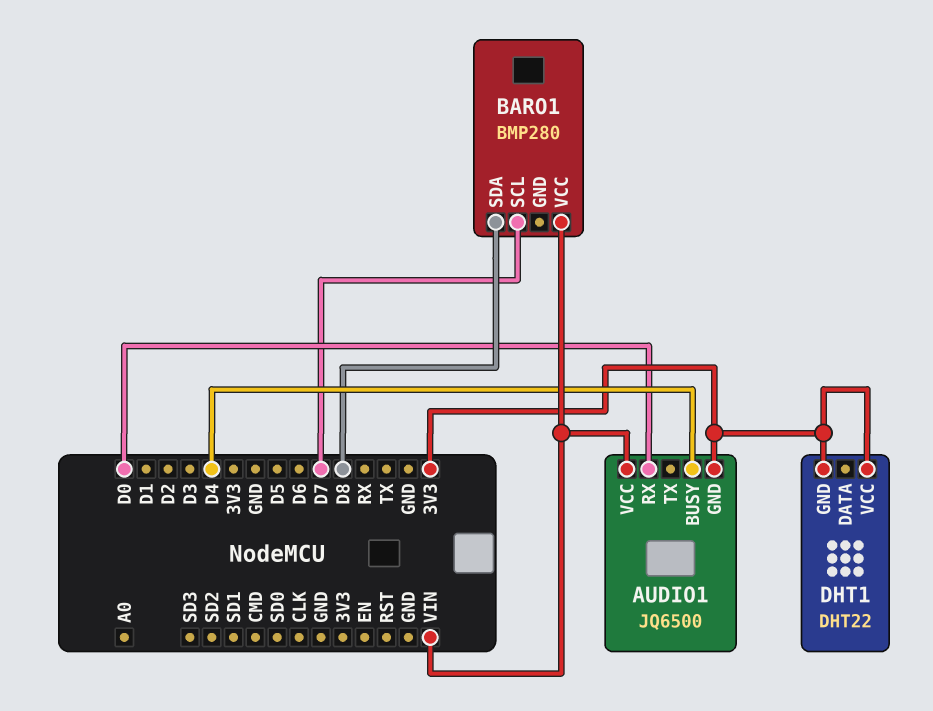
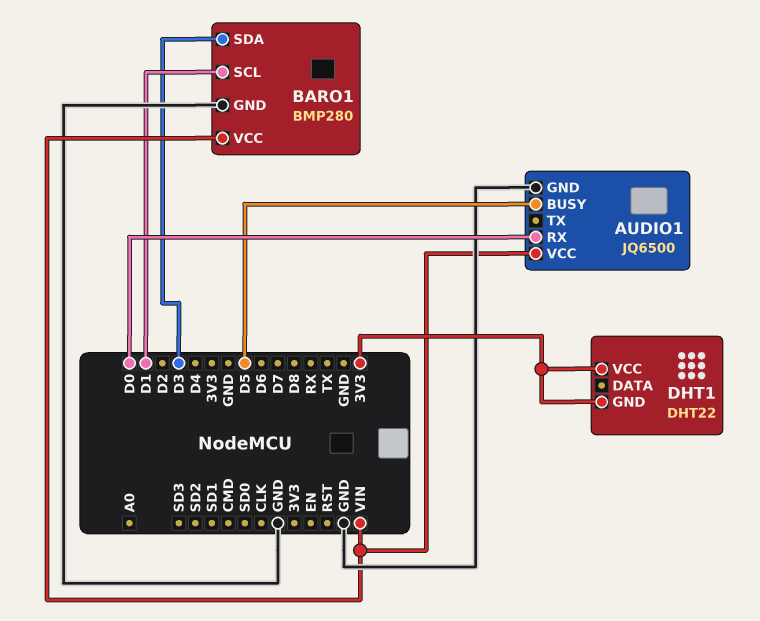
AUDIO1 pin BUSY: D4 -> D5
AUDIO1 pin GND: 3V3 -> GND
BARO1 pin GND: none -> GND
BARO1 pin SCL: D7 -> D1
BARO1 pin SDA: D8 -> D3

